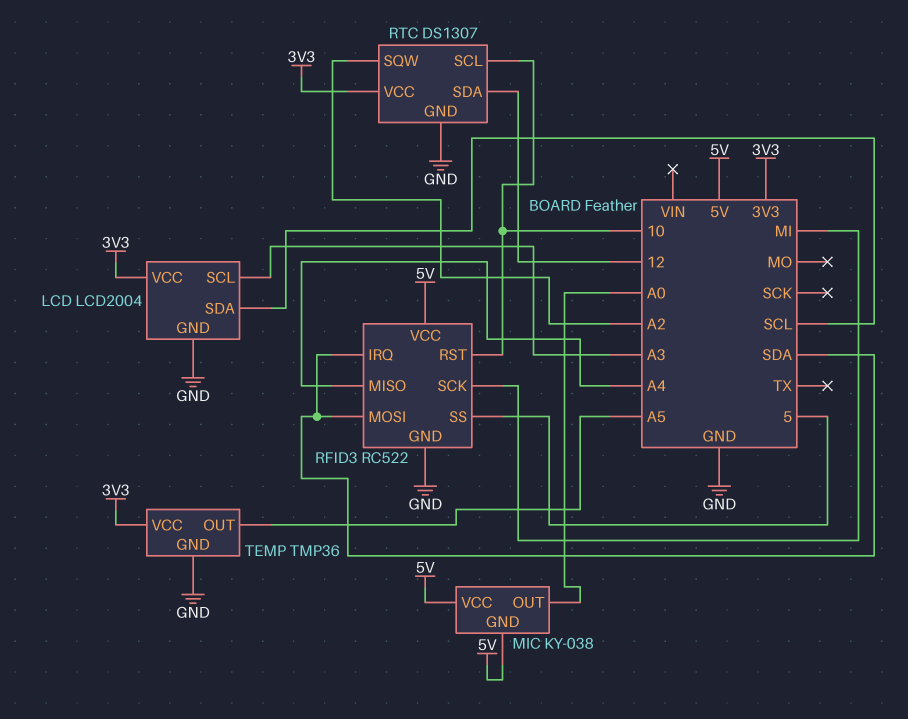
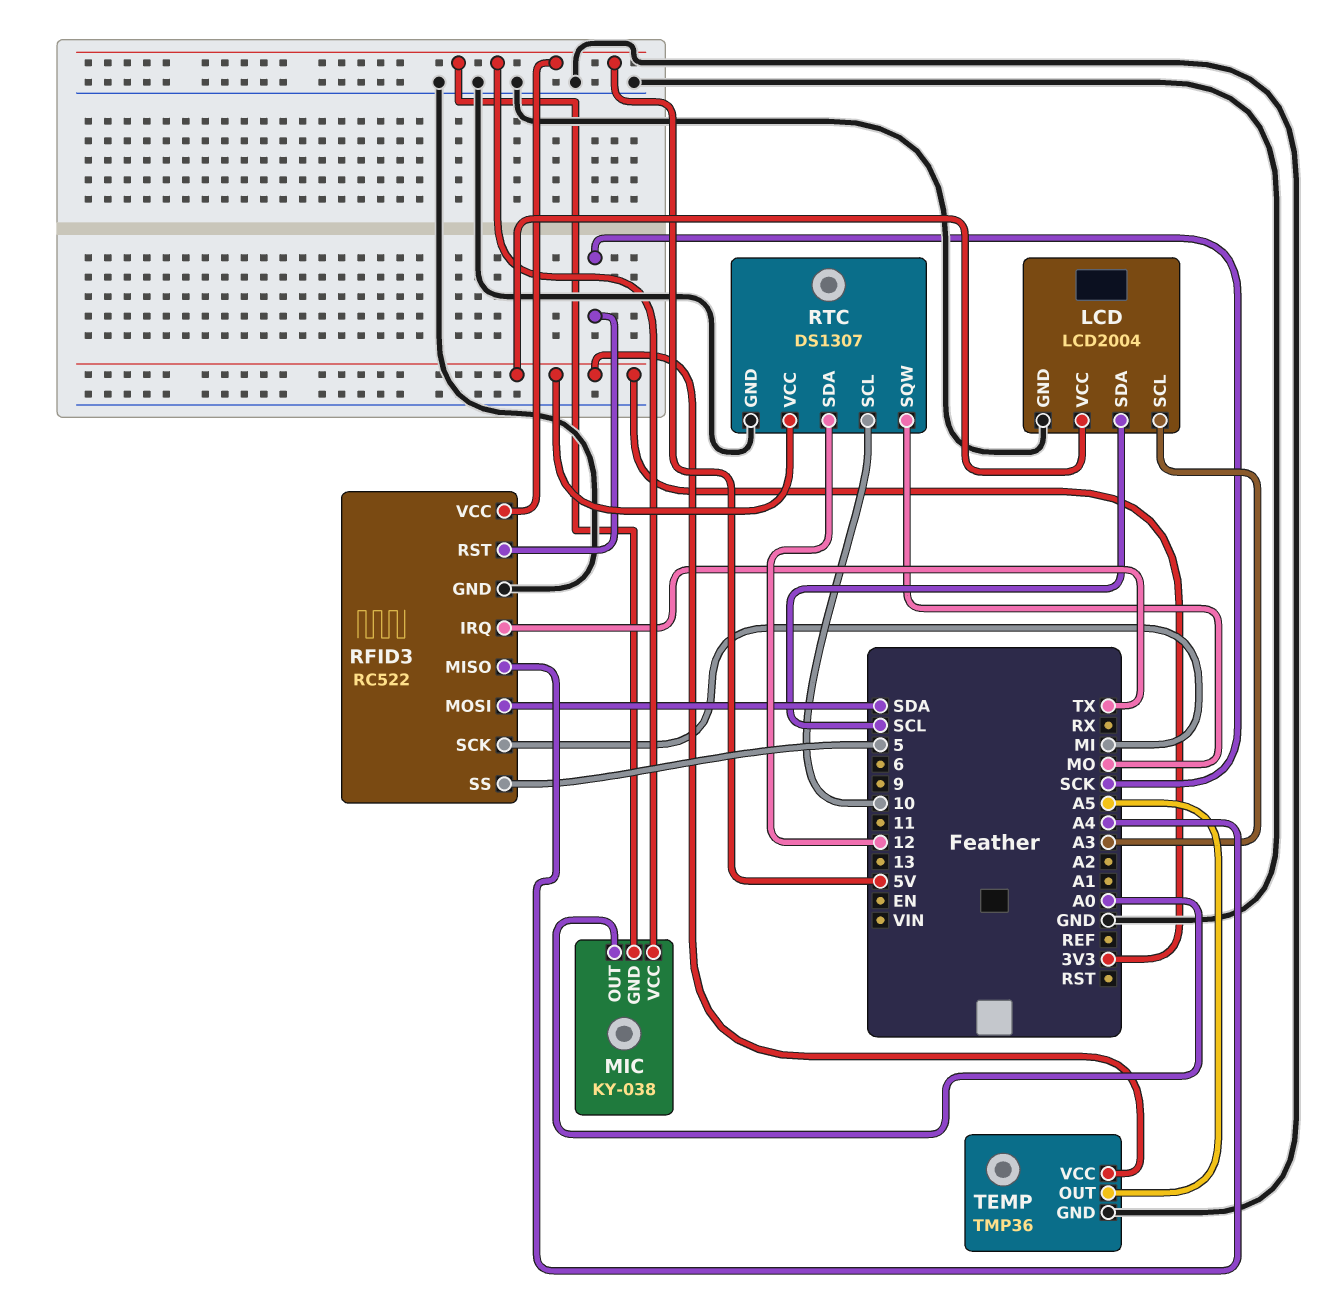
RFID3 pin IRQ: SDA -> TX
RFID3 pin RST: 10 -> SCK
RTC pin SQW: A2 -> MO

